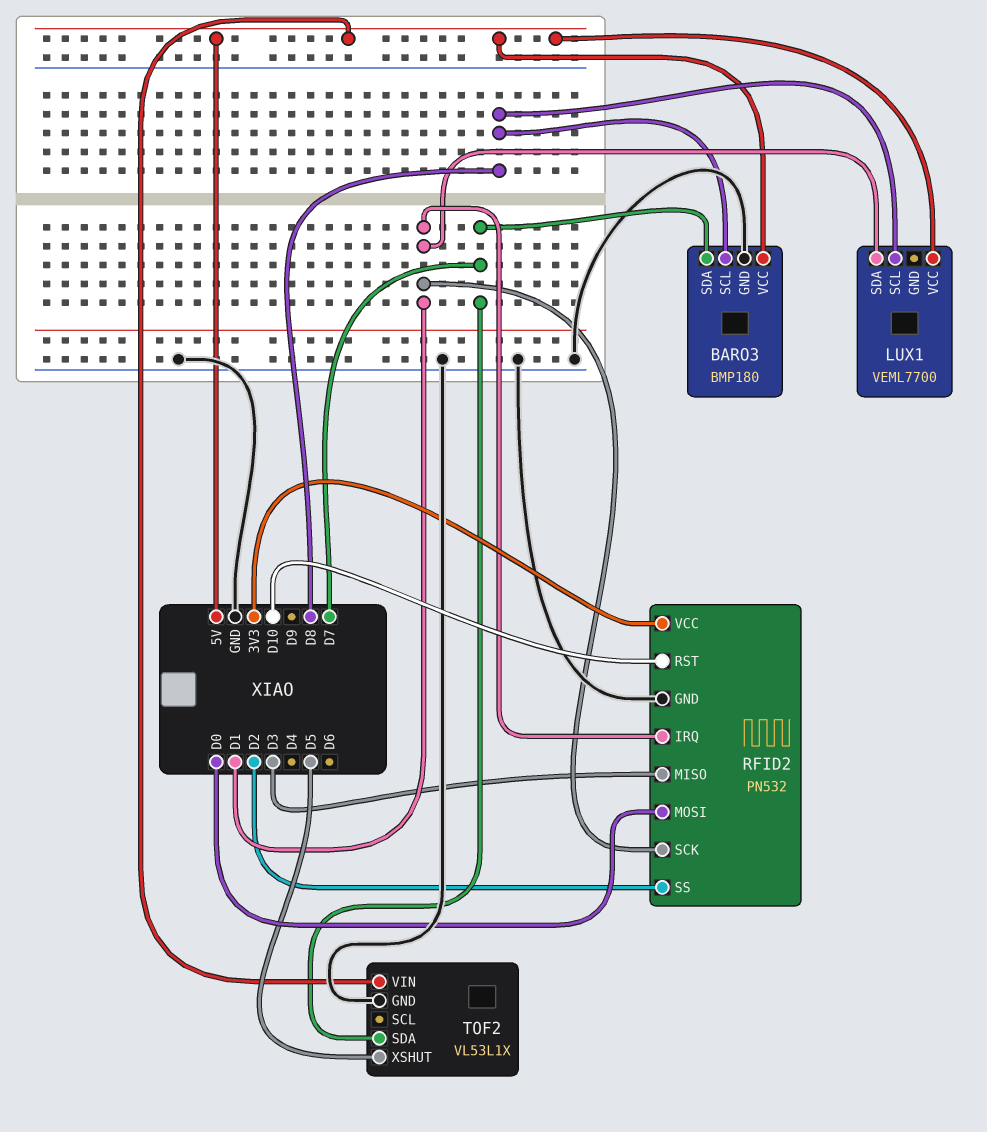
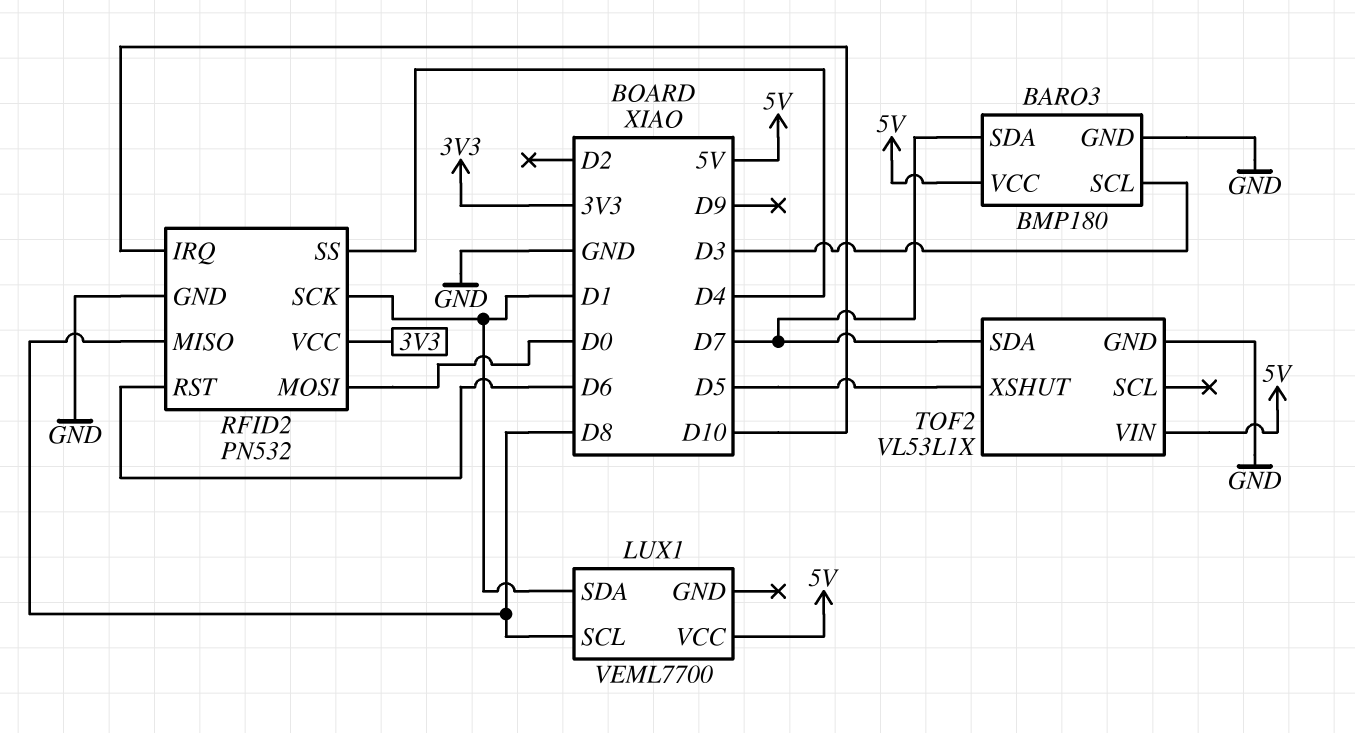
BARO3 pin SCL: D8 -> D3
RFID2 pin IRQ: D1 -> D10
RFID2 pin MISO: D3 -> D8
RFID2 pin RST: D10 -> D6
RFID2 pin SS: D2 -> D4

